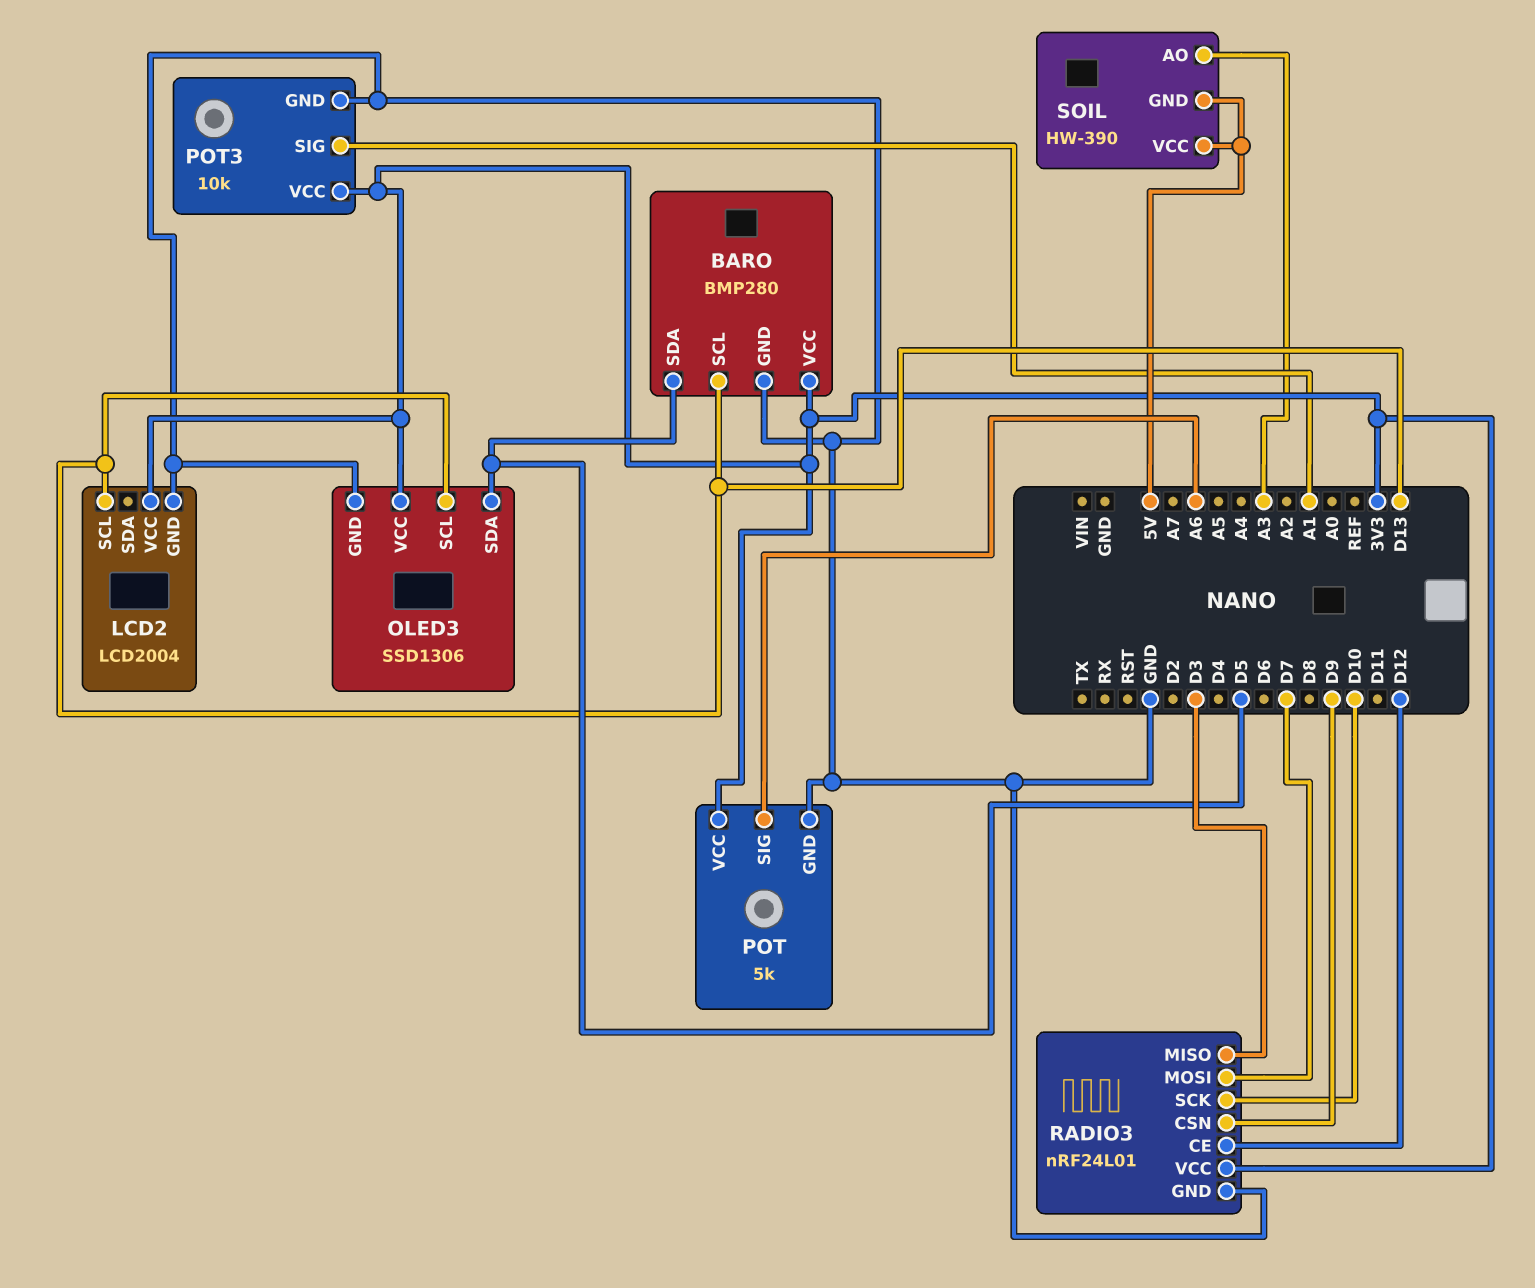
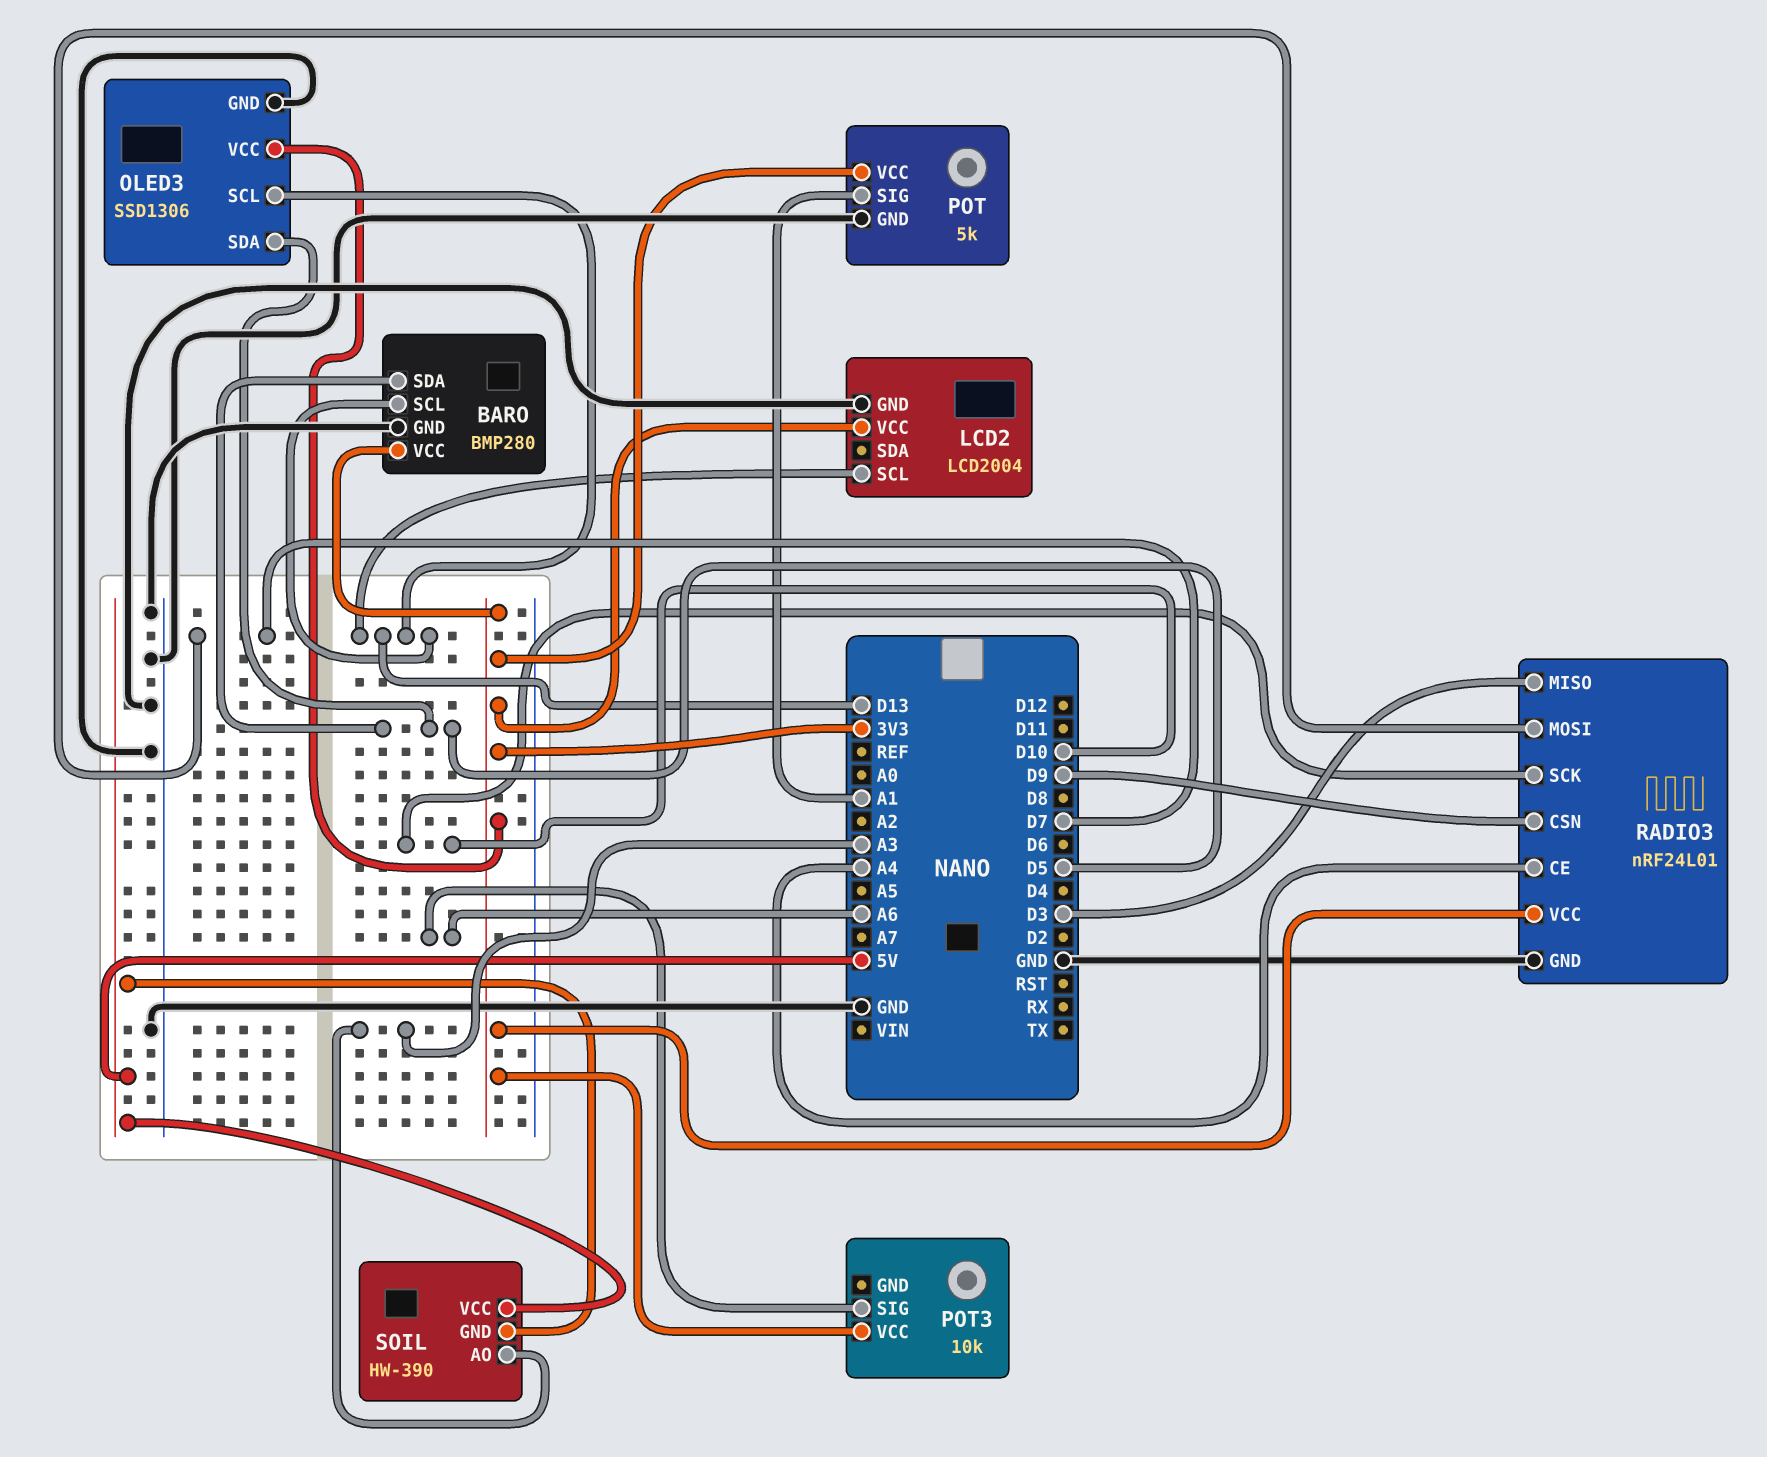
POT pin SIG: A6 -> A1
POT3 pin GND: GND -> none
POT3 pin SIG: A1 -> A6
RADIO3 pin CE: D12 -> A4

